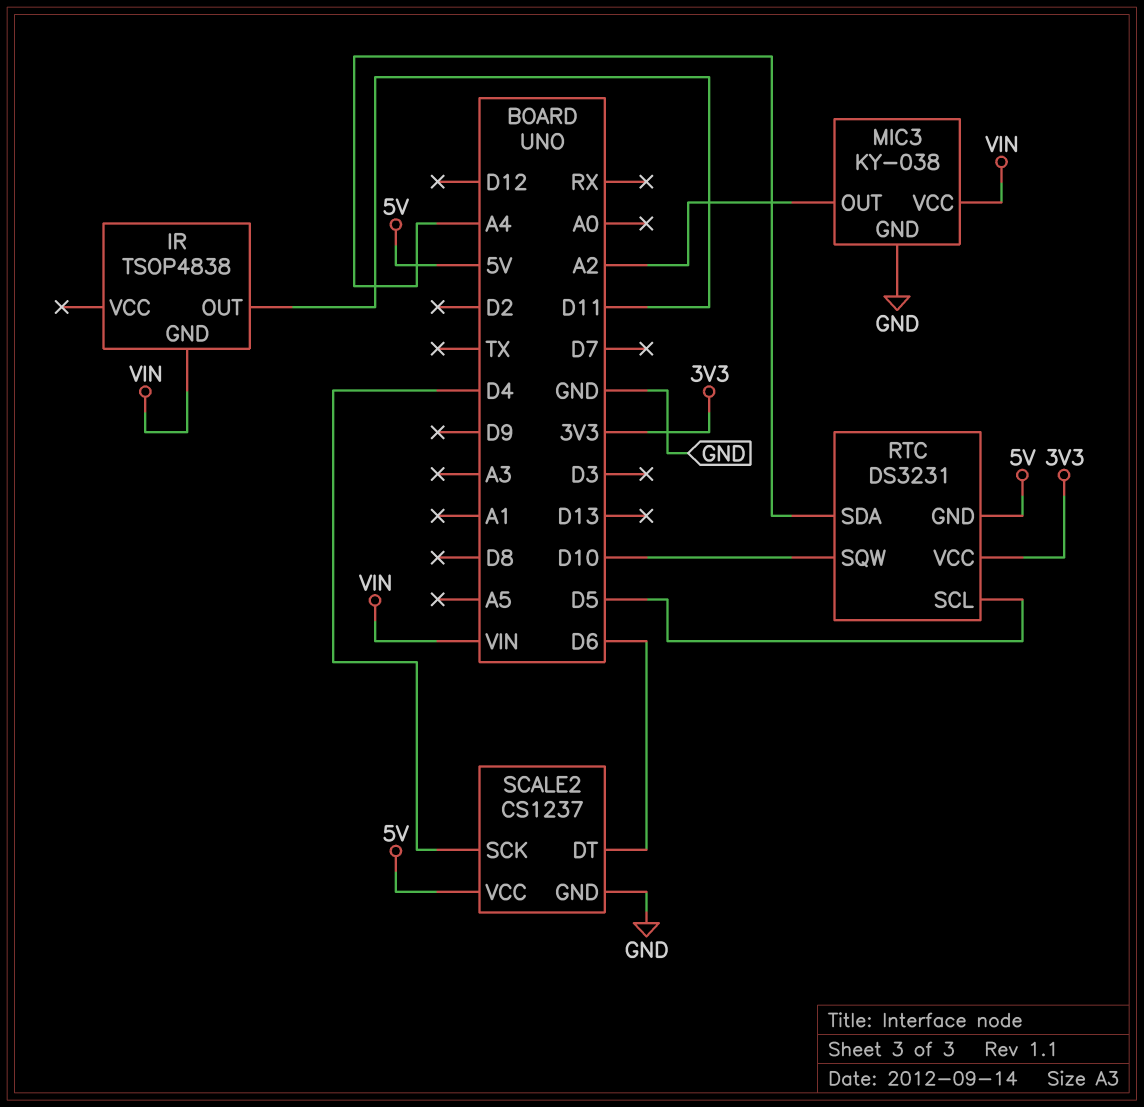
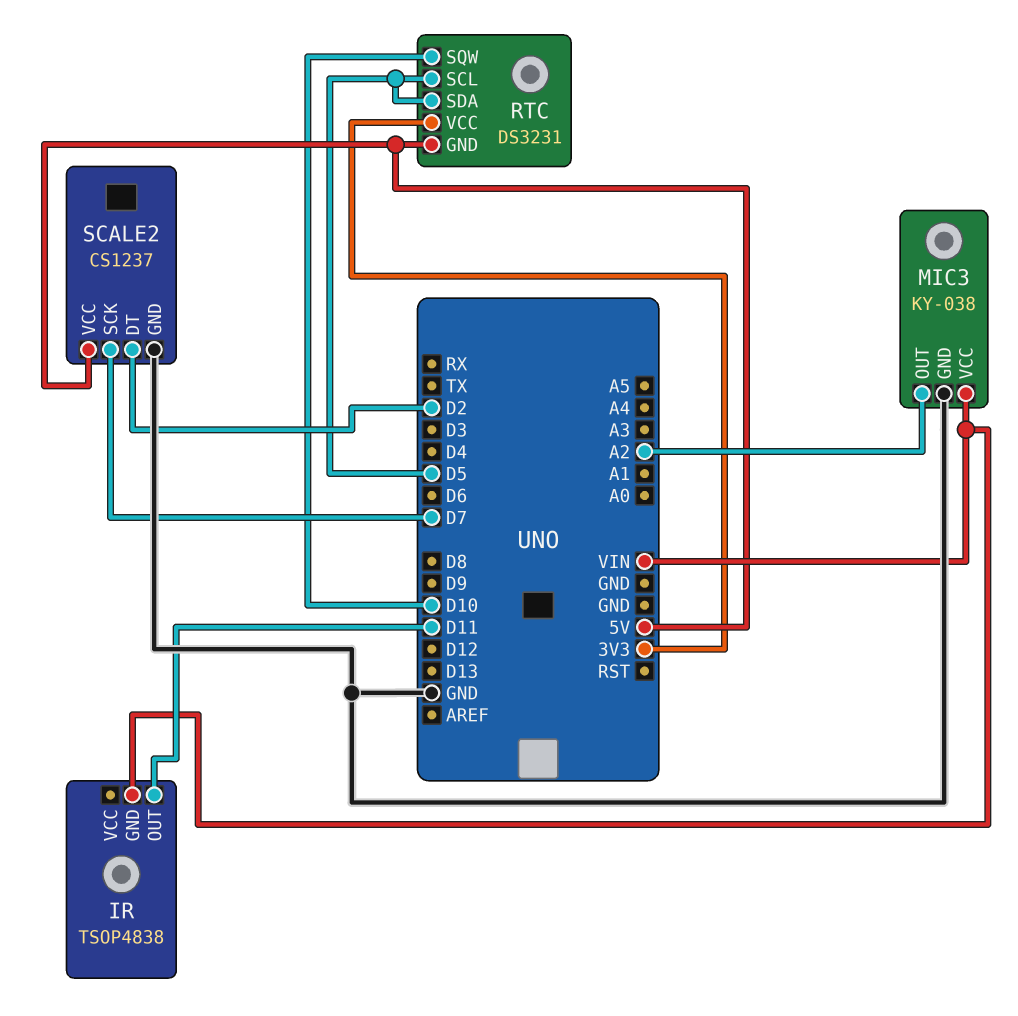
RTC pin SDA: A4 -> D5
SCALE2 pin DT: D6 -> D2
SCALE2 pin SCK: D4 -> D7

